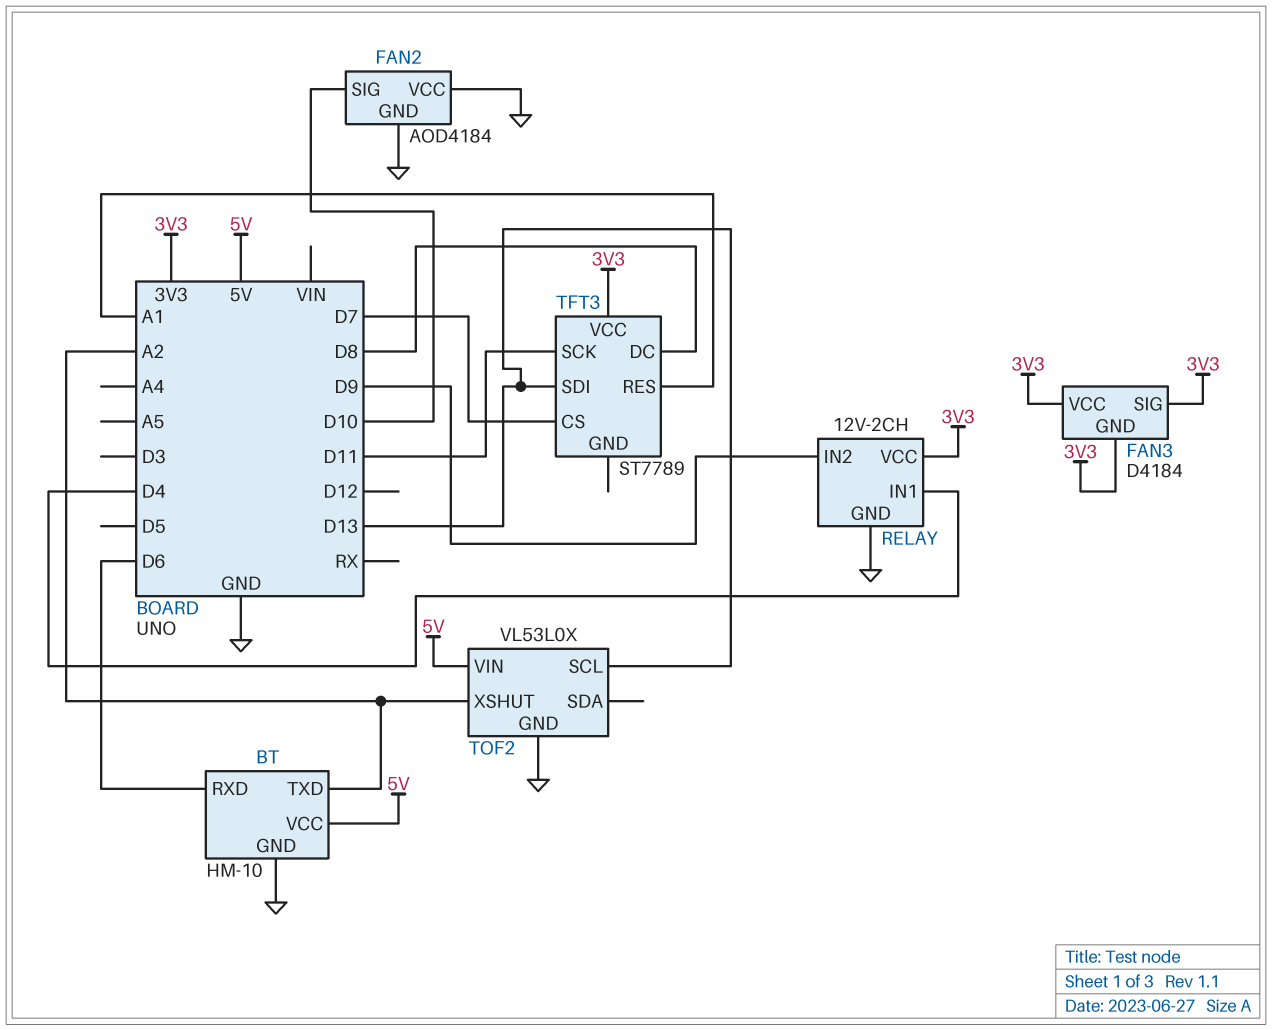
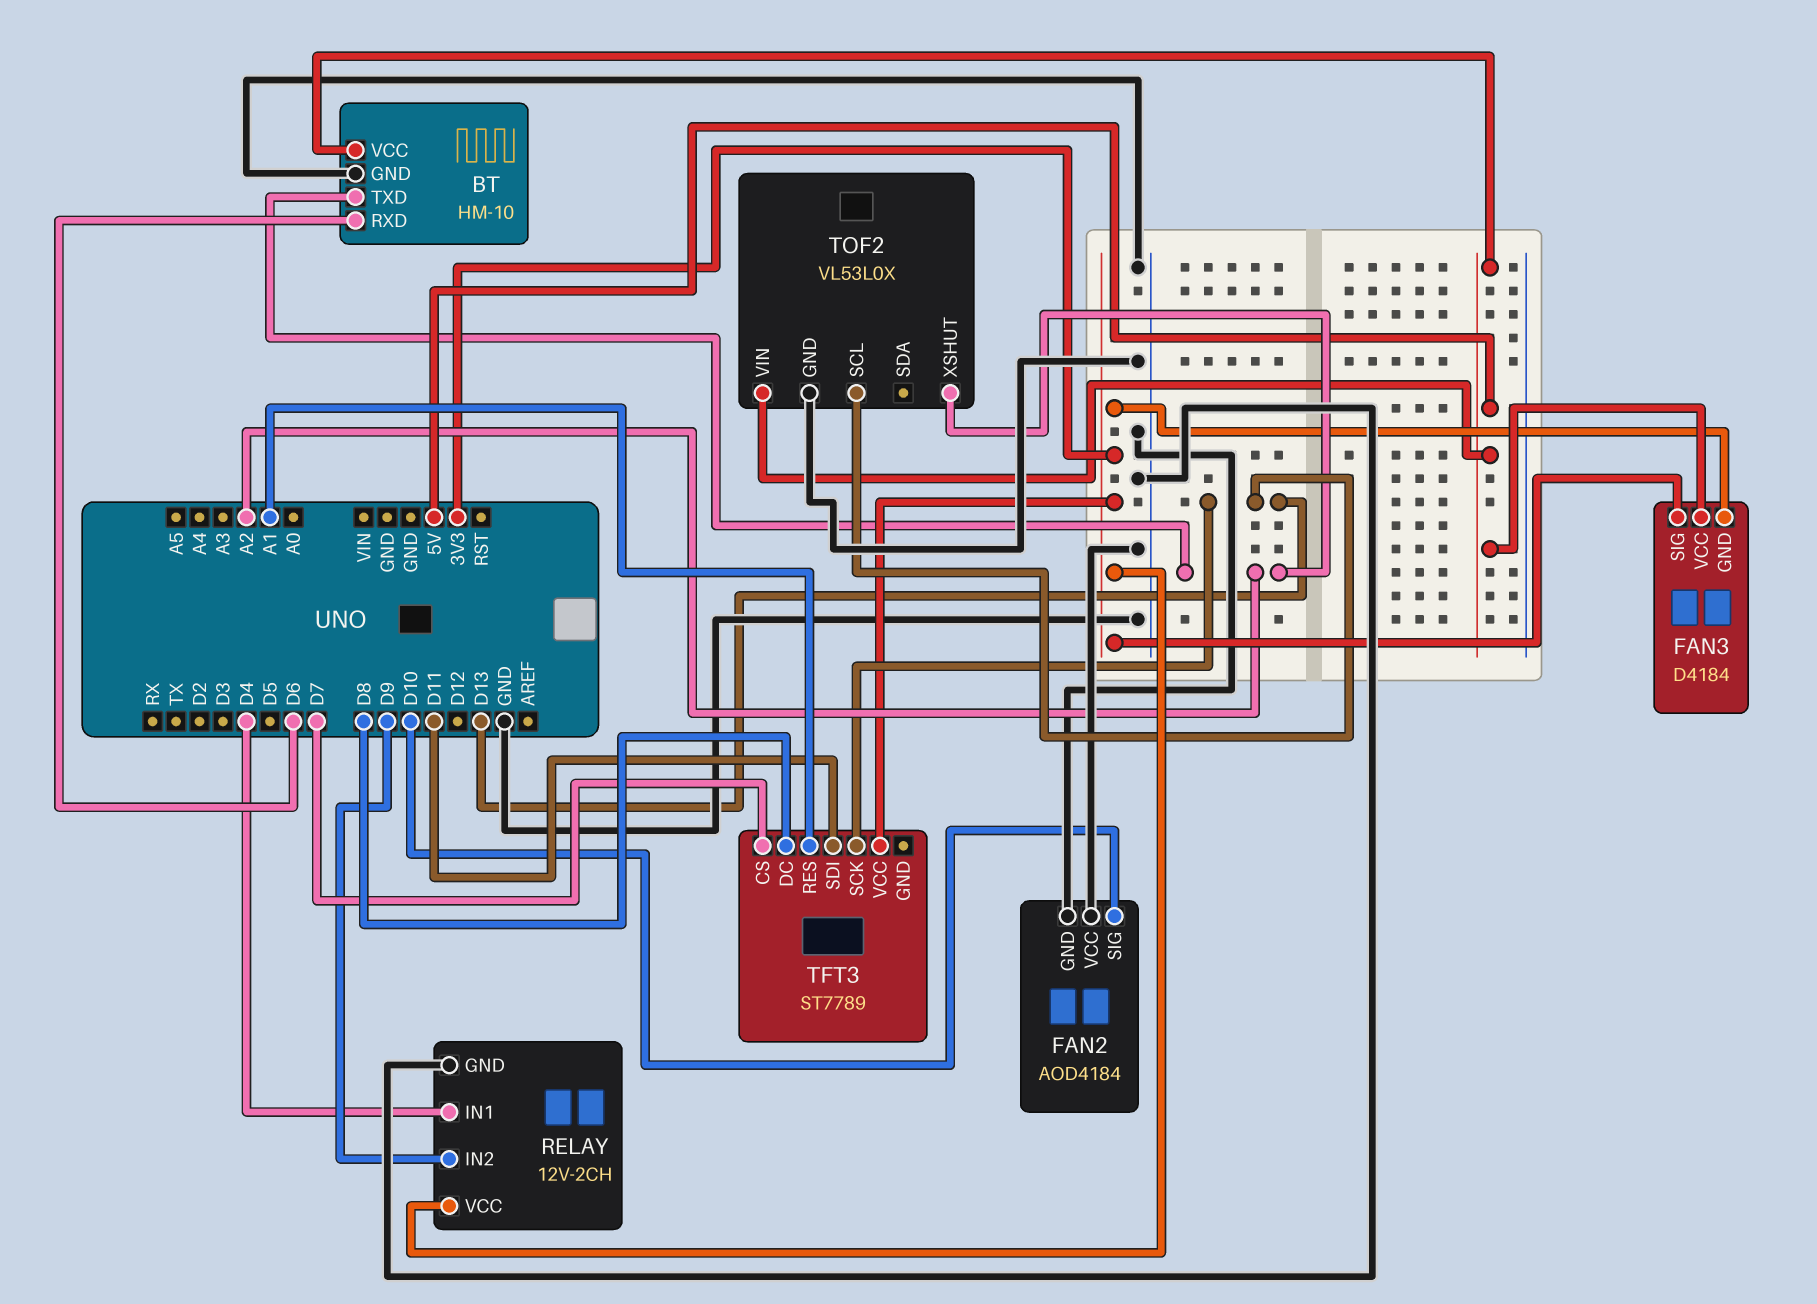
FAN3 pin VCC: 3V3 -> 5V
TFT3 pin SCK: D11 -> D13
TFT3 pin SDI: D13 -> D11

